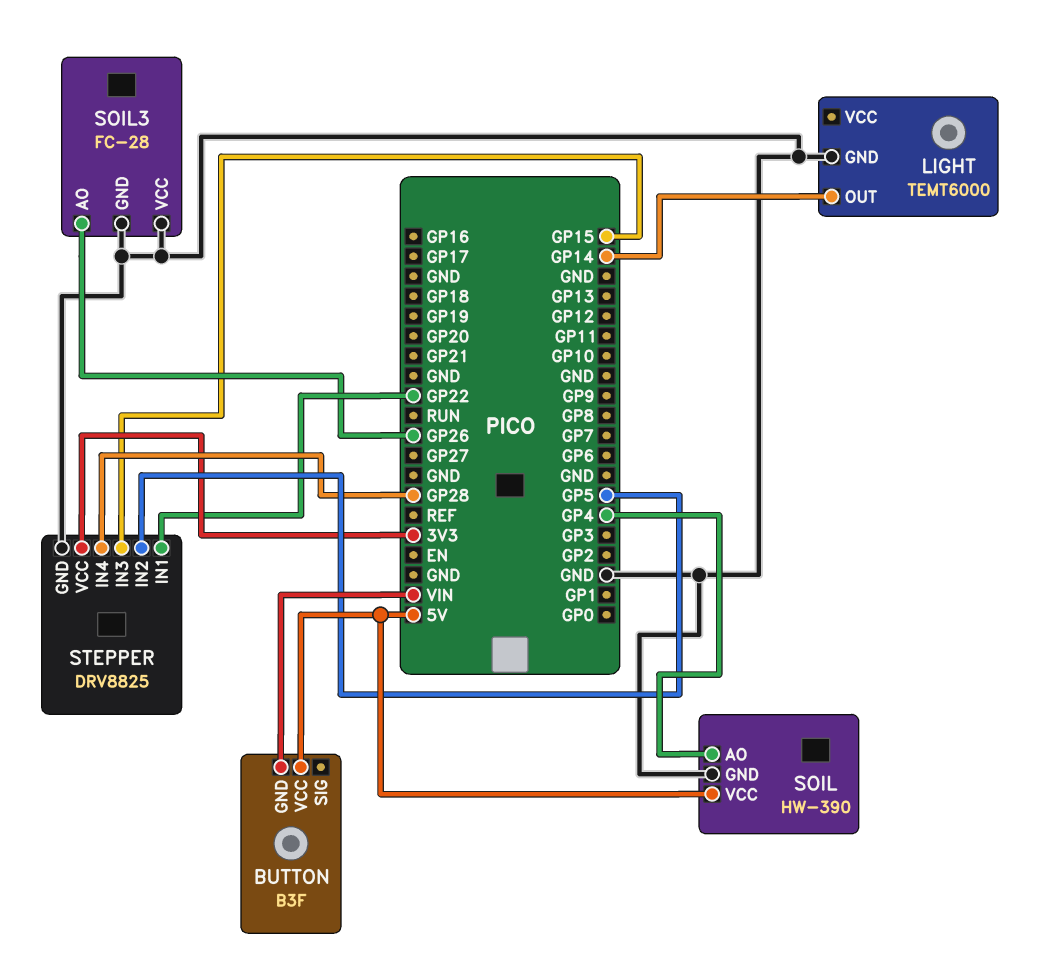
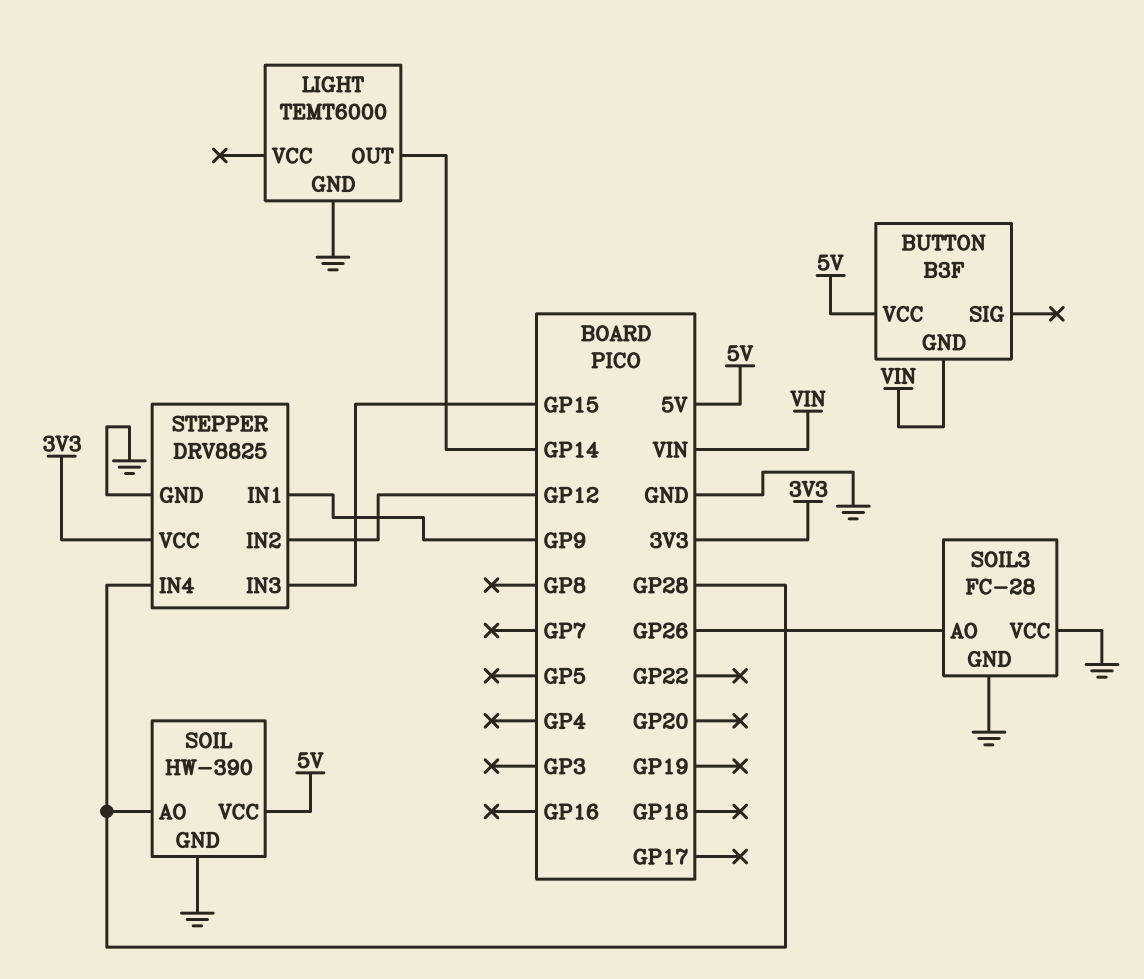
SOIL pin AO: GP4 -> GP28
STEPPER pin IN1: GP22 -> GP9
STEPPER pin IN2: GP5 -> GP12

